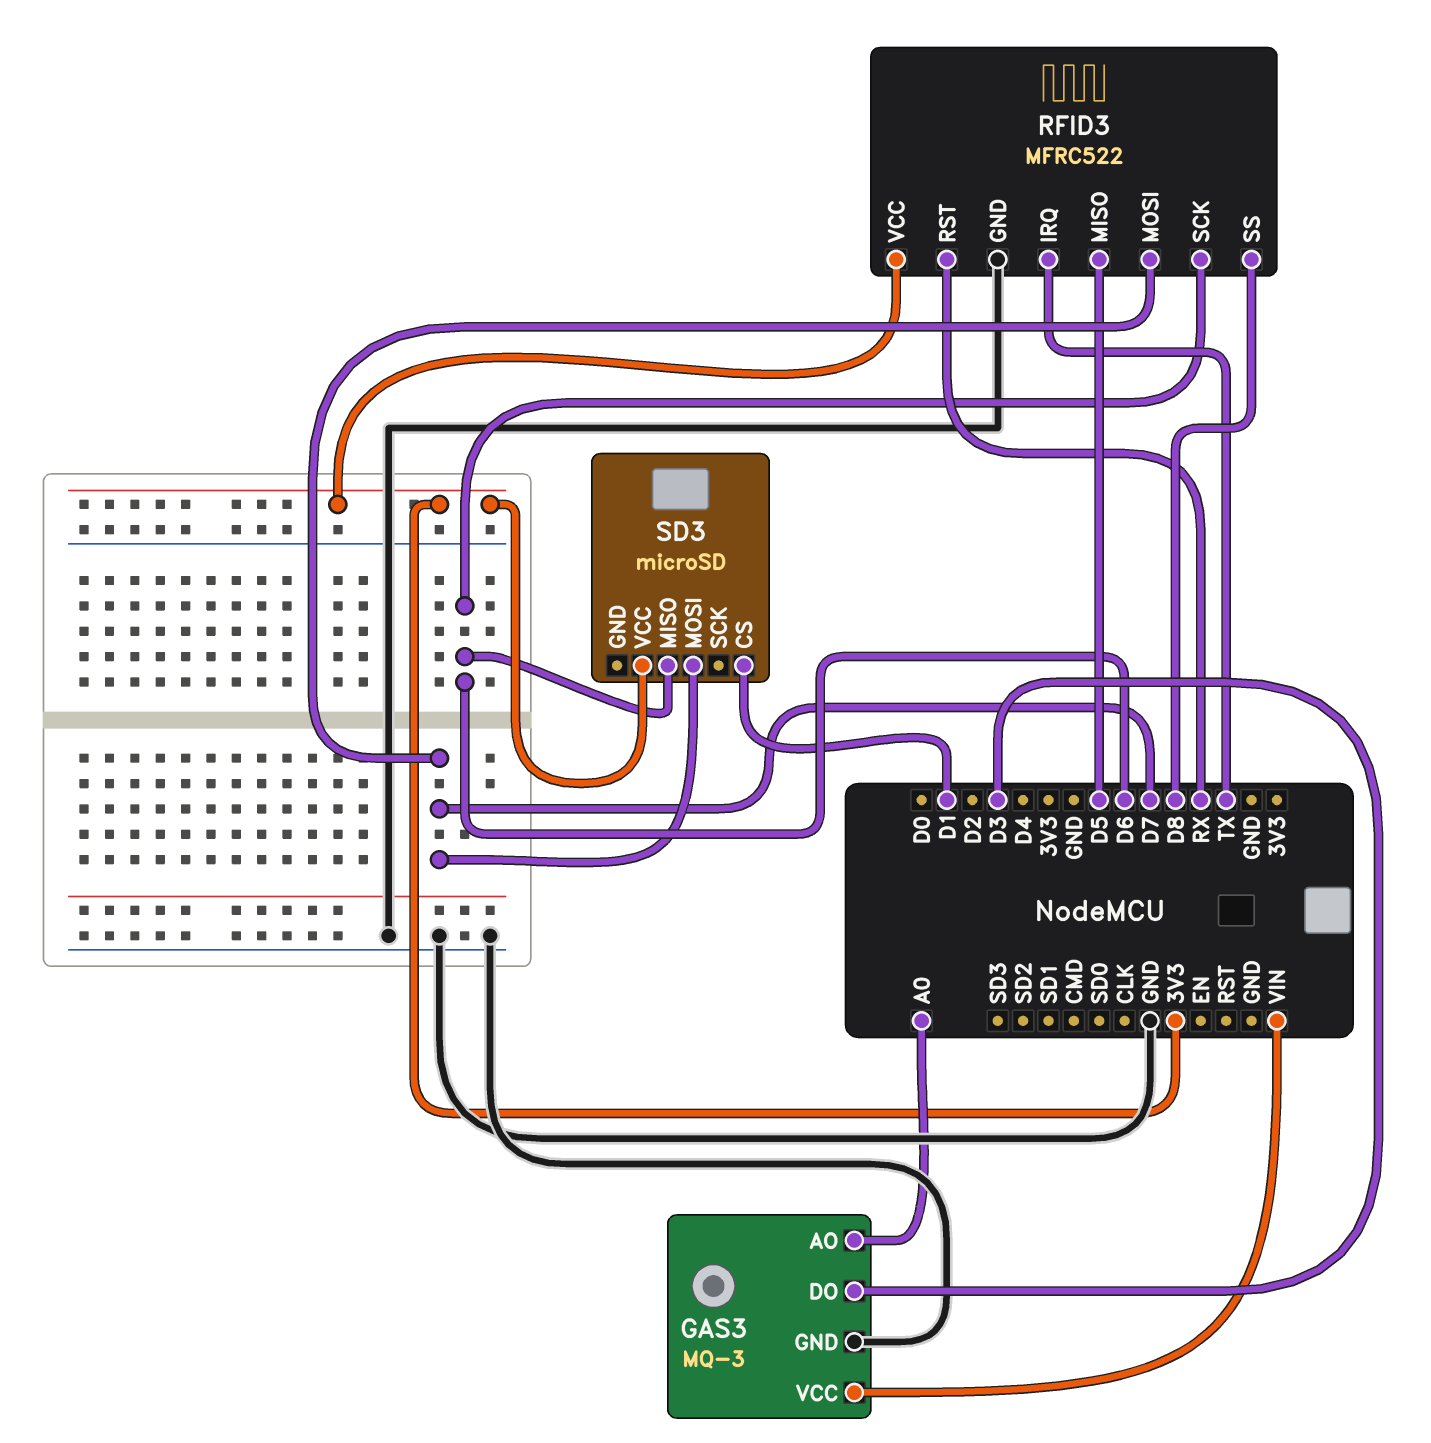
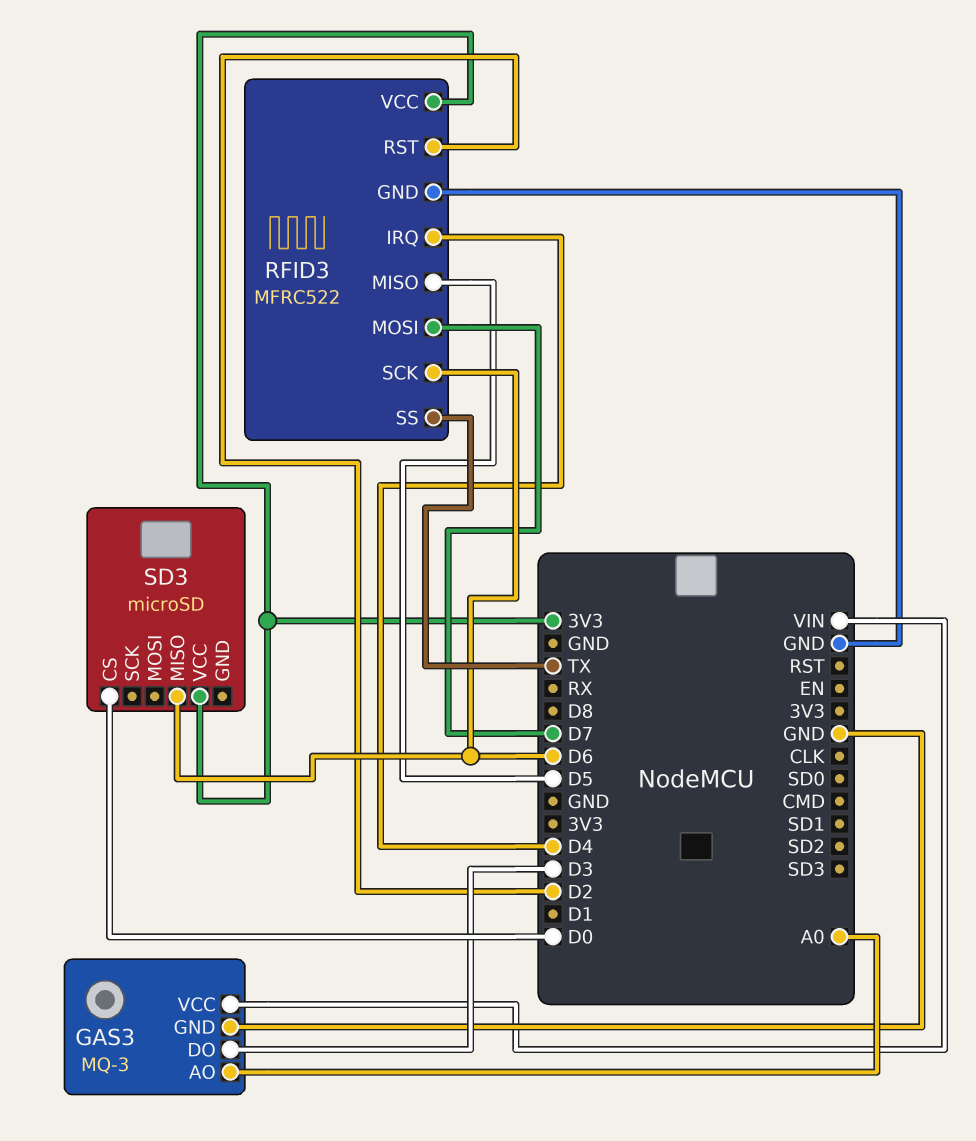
RFID3 pin IRQ: TX -> D4
RFID3 pin RST: RX -> D2
RFID3 pin SS: D8 -> TX
SD3 pin CS: D1 -> D0
SD3 pin MOSI: D7 -> none

